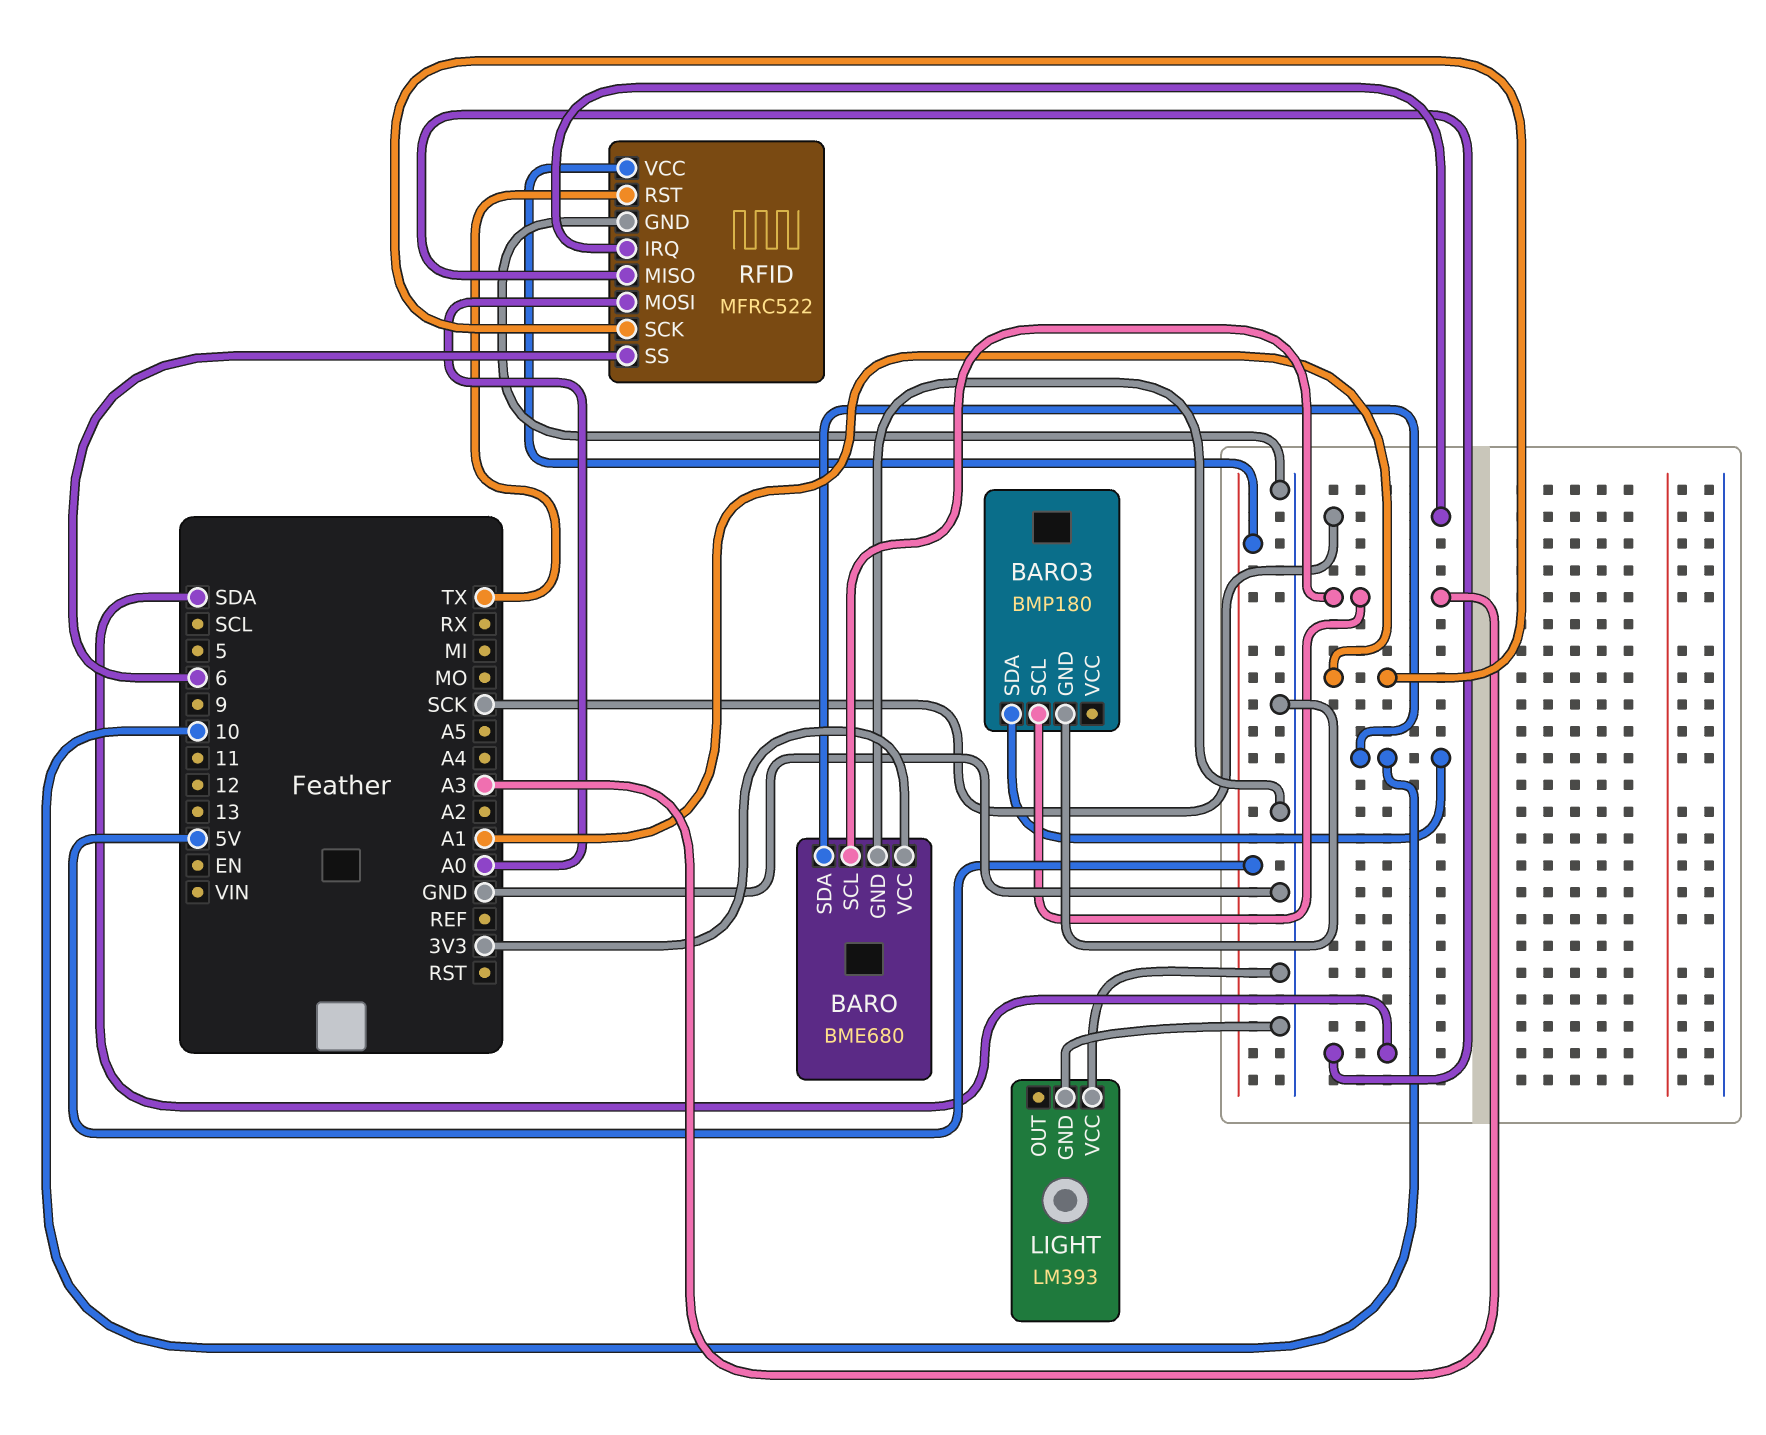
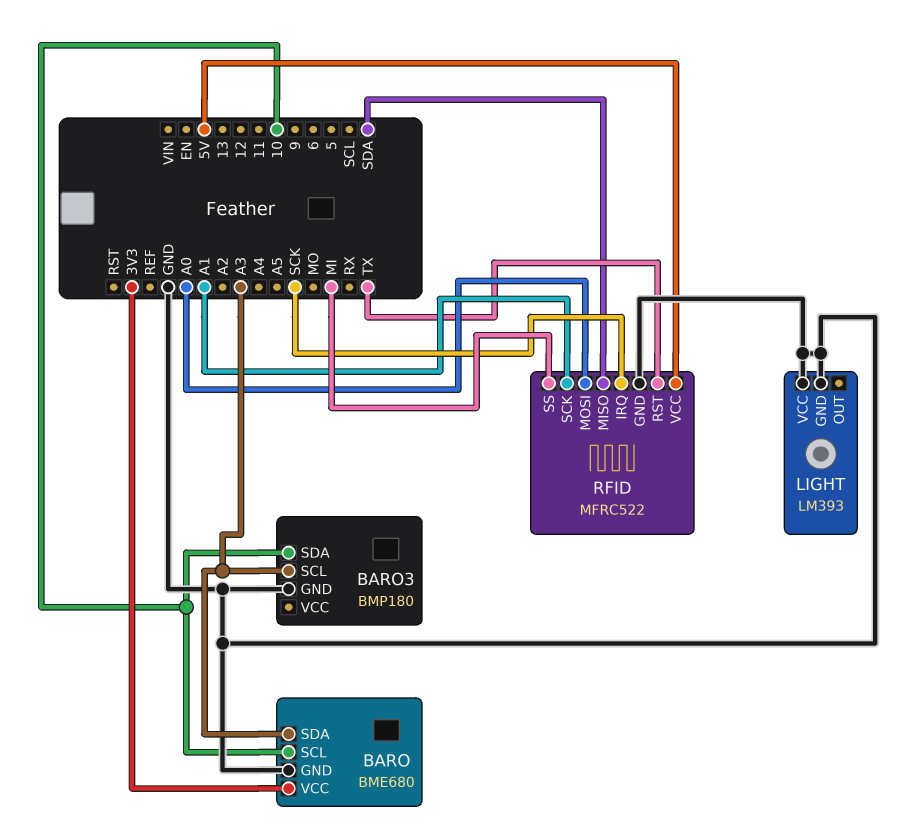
BARO pin SCL: A3 -> 10
BARO pin SDA: 10 -> A3
RFID pin SS: 6 -> MI

